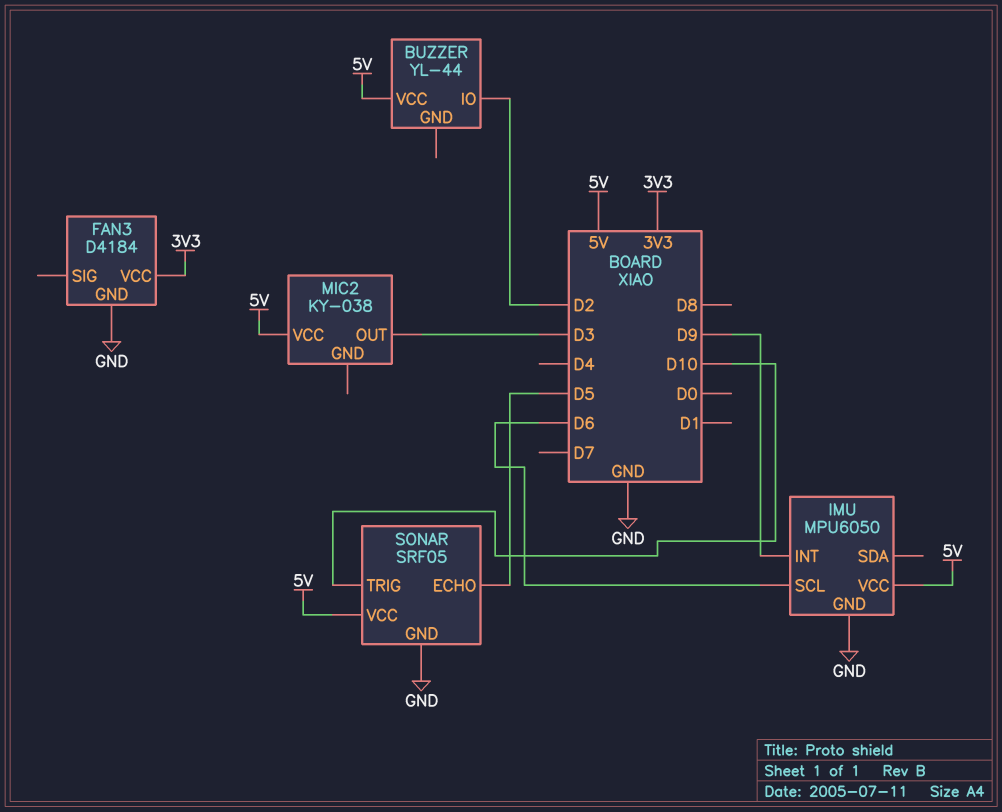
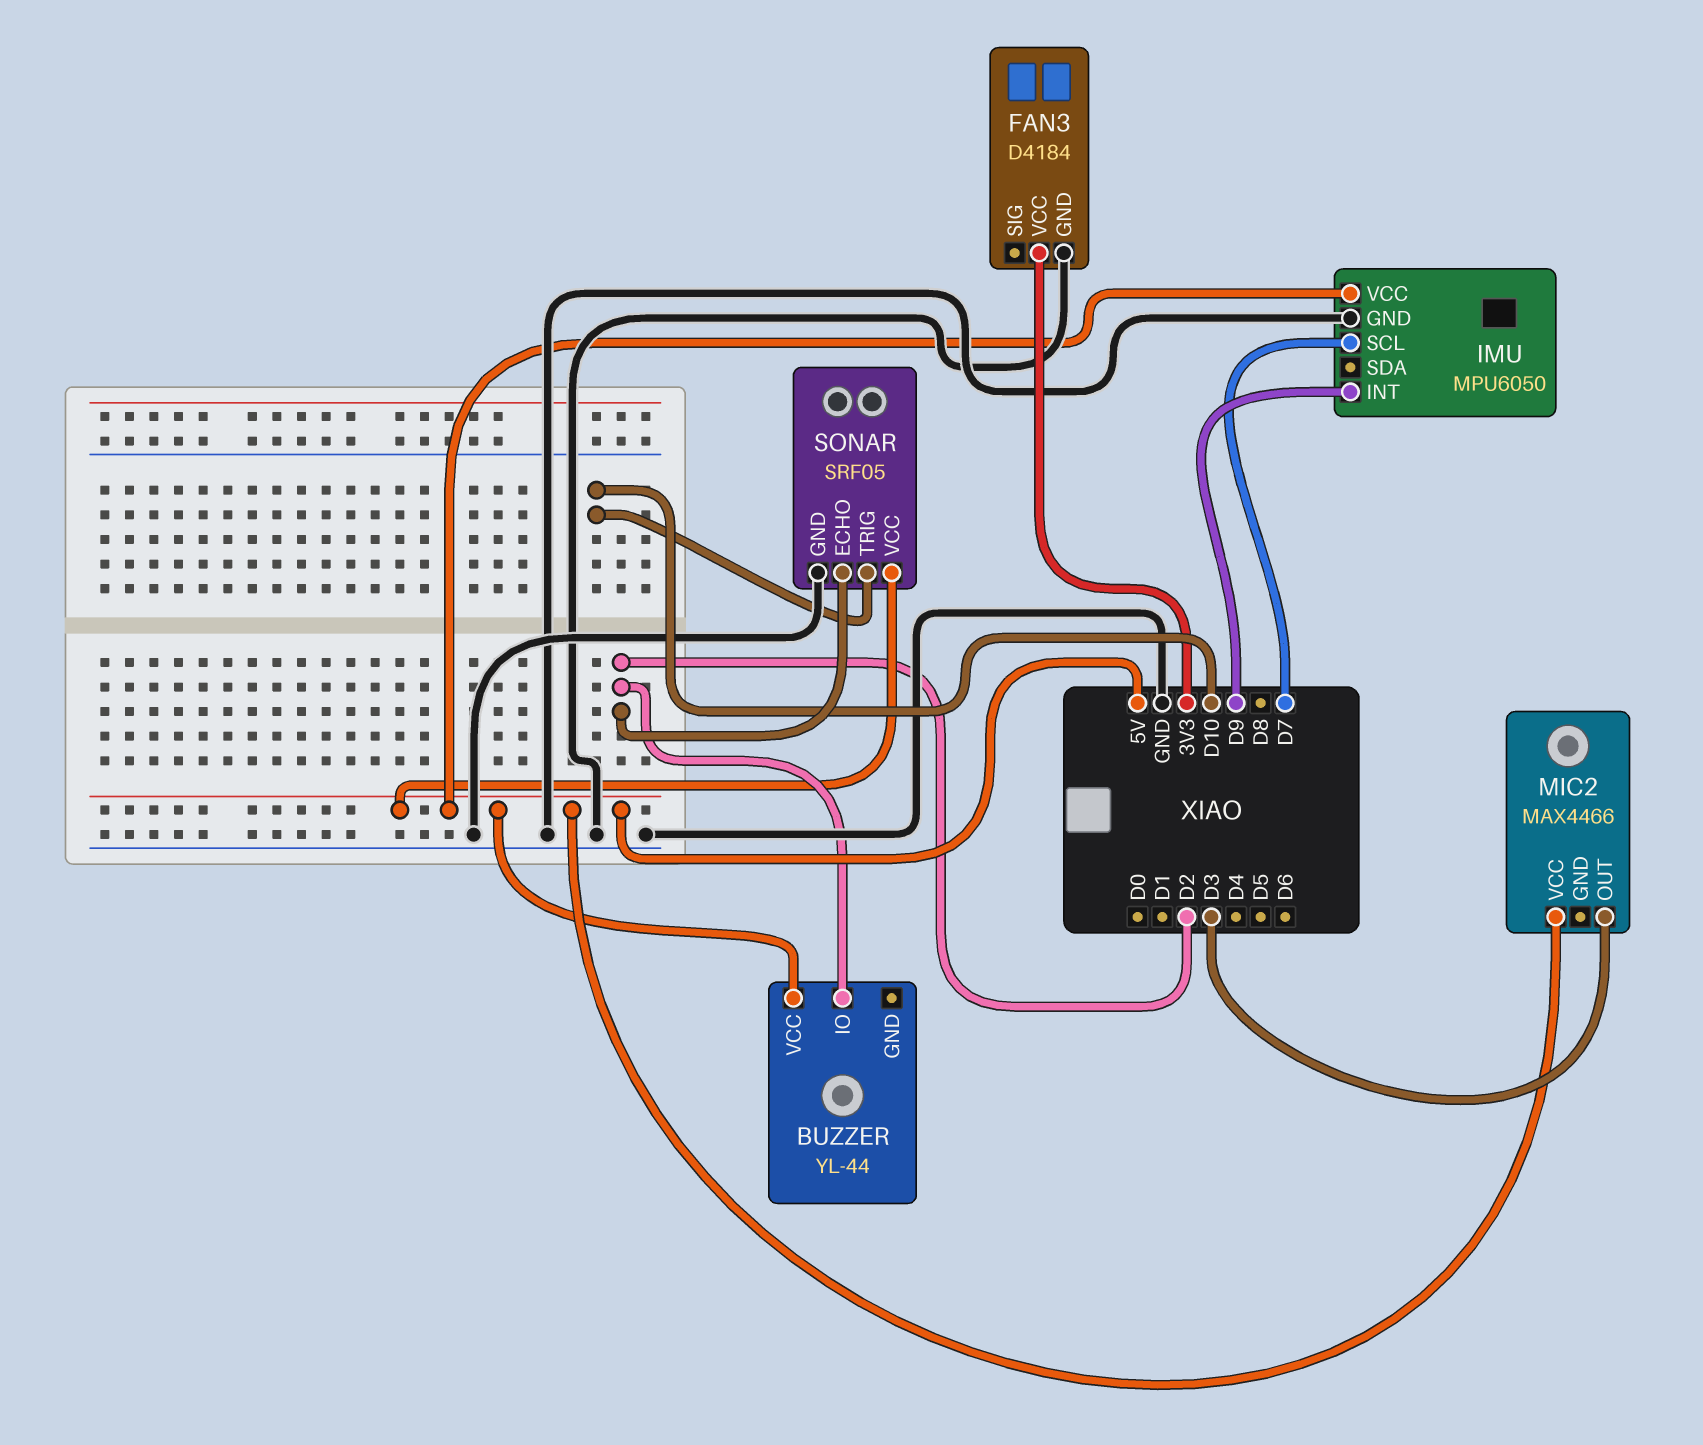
IMU pin SCL: D6 -> D7
MIC2: KY-038 -> MAX4466
SONAR pin ECHO: D5 -> D2

